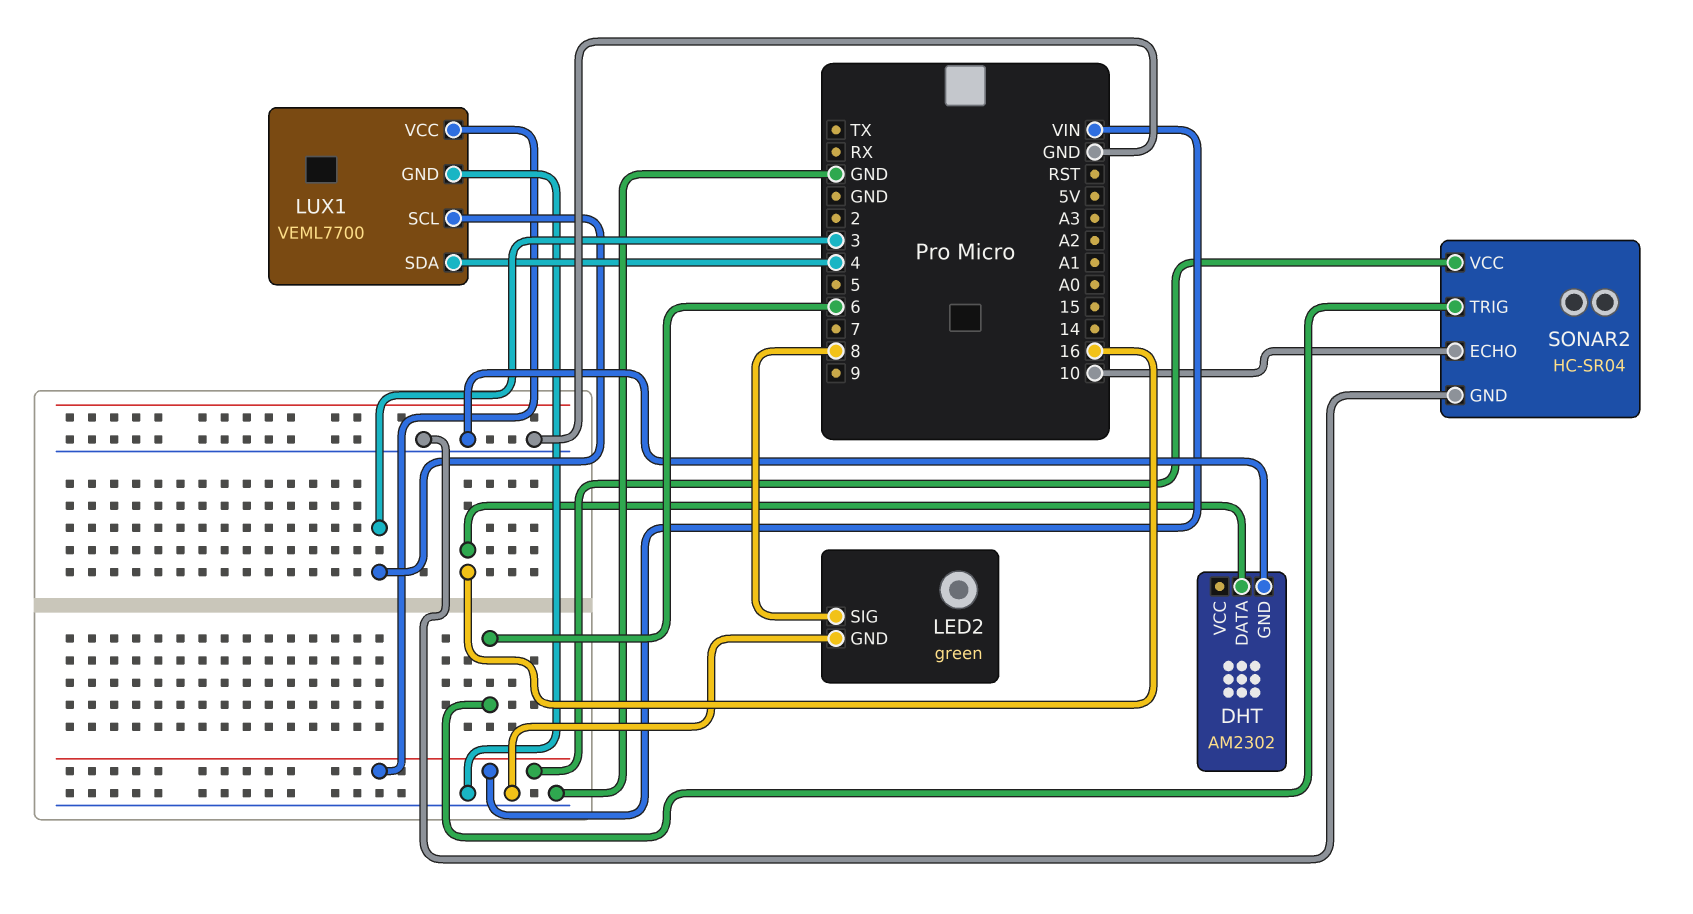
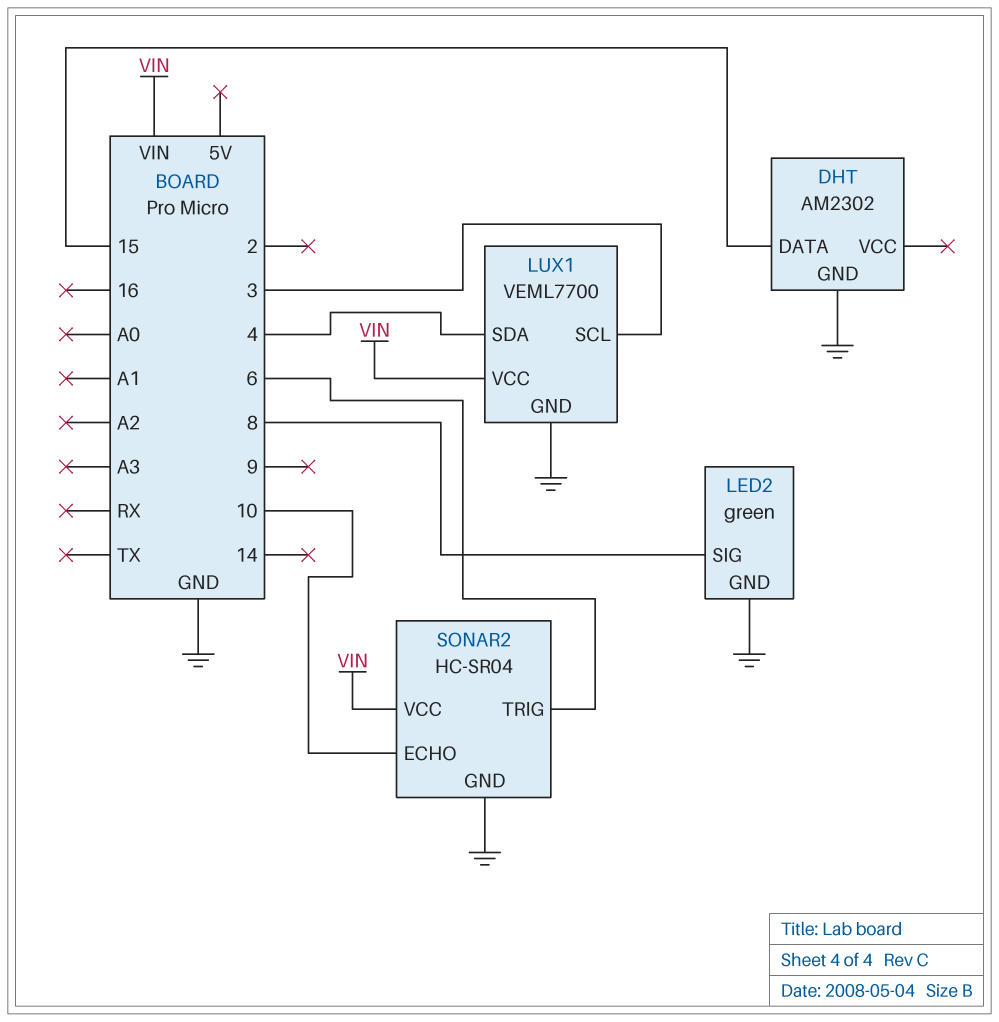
DHT pin DATA: 16 -> 15

